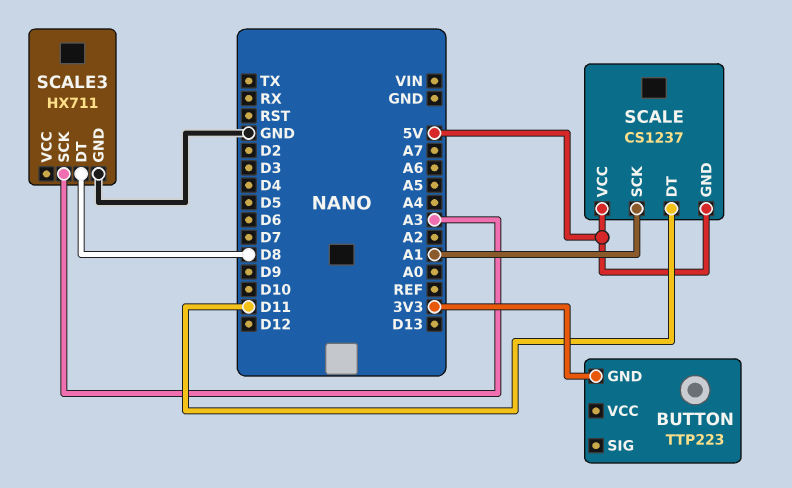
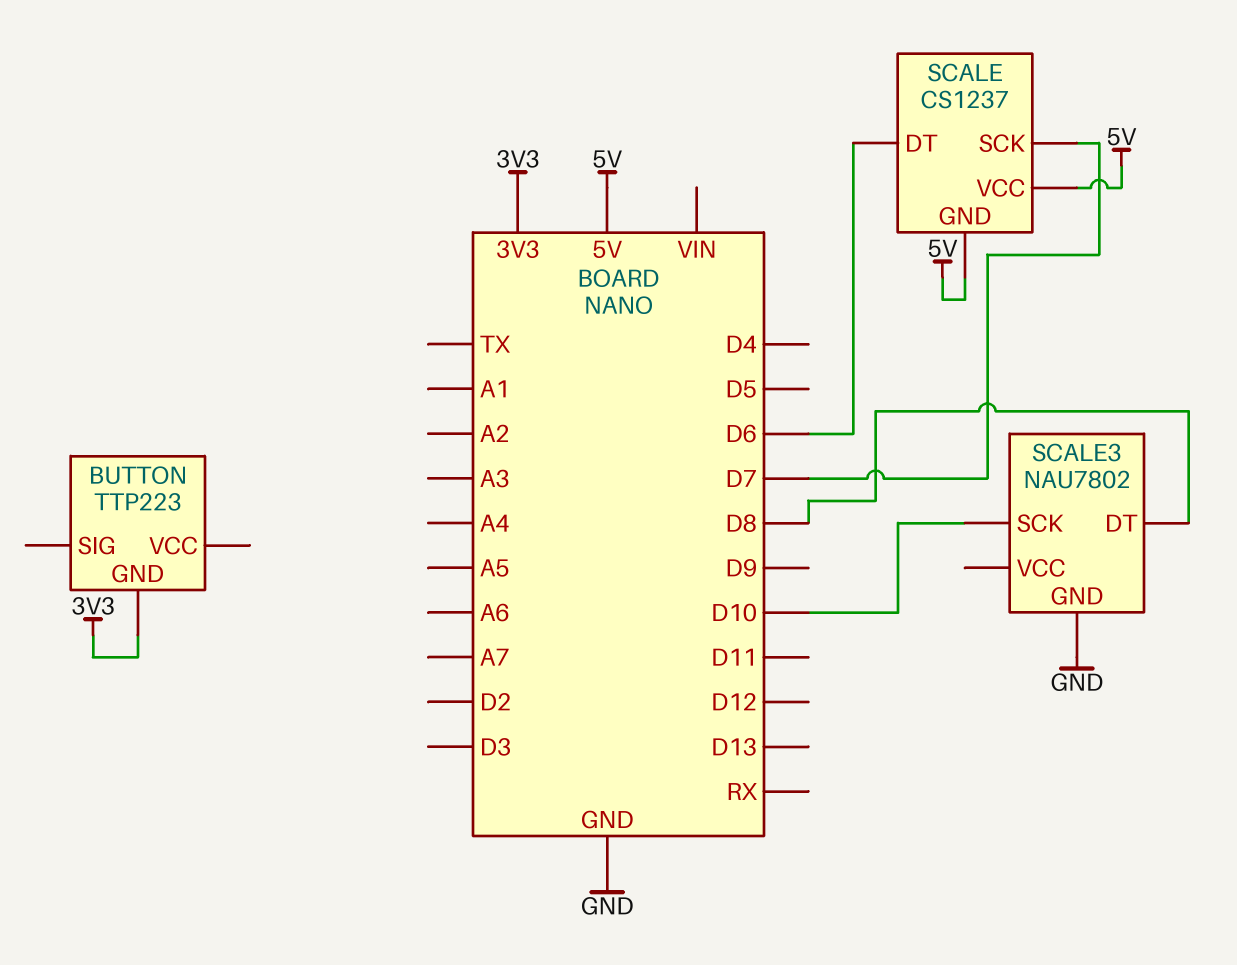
SCALE pin DT: D11 -> D6
SCALE pin SCK: A1 -> D7
SCALE3: HX711 -> NAU7802
SCALE3 pin SCK: A3 -> D10

